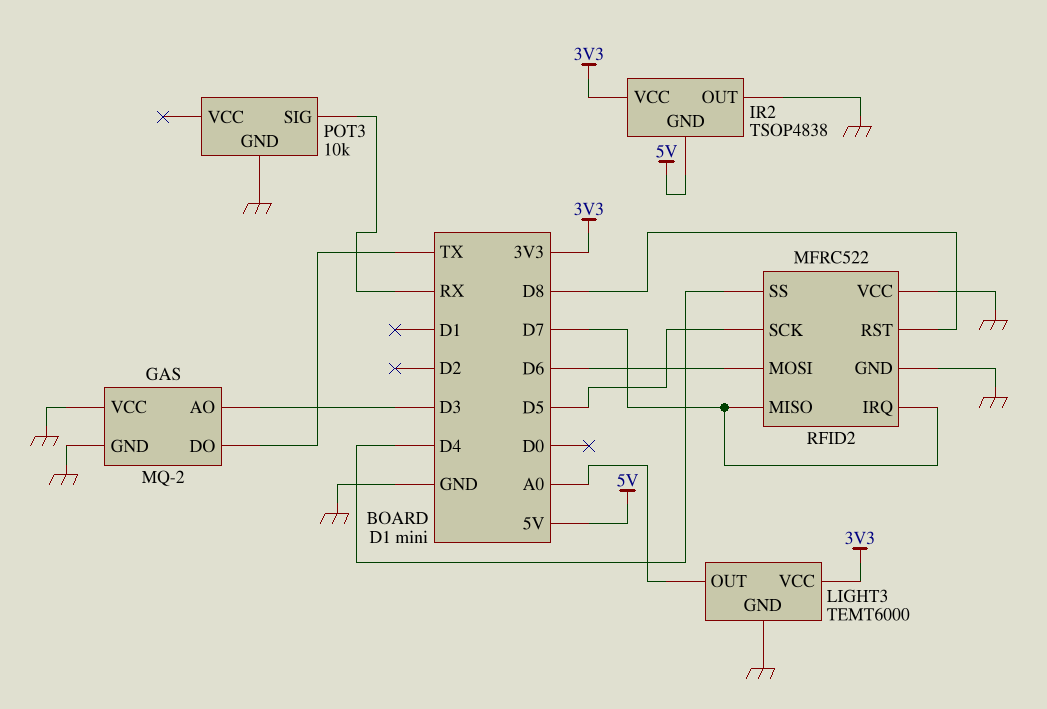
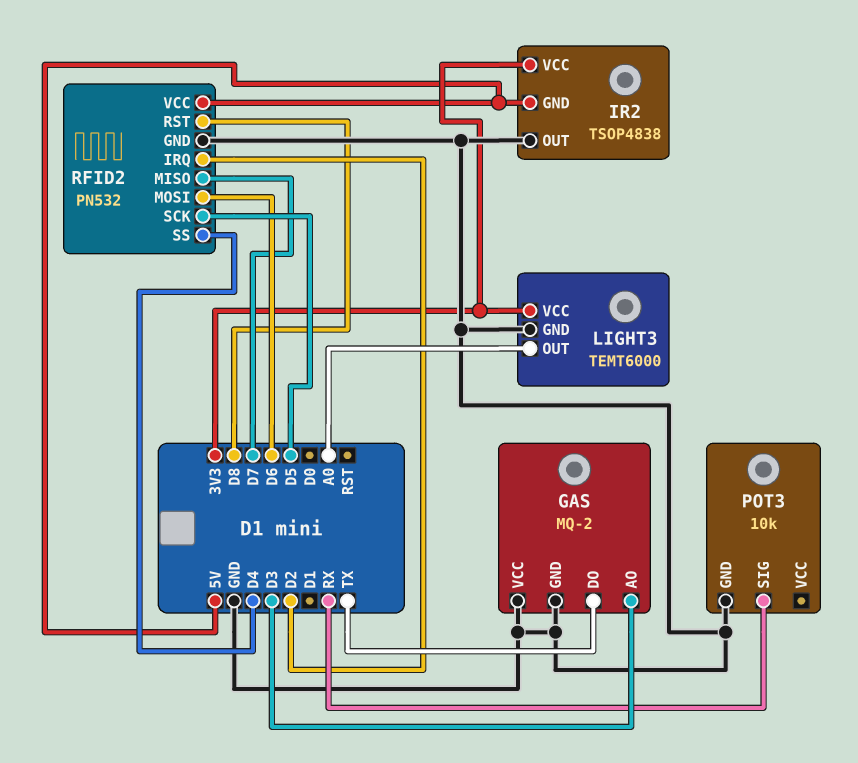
RFID2: MFRC522 -> PN532
RFID2 pin IRQ: D7 -> D2
RFID2 pin VCC: GND -> 5V

